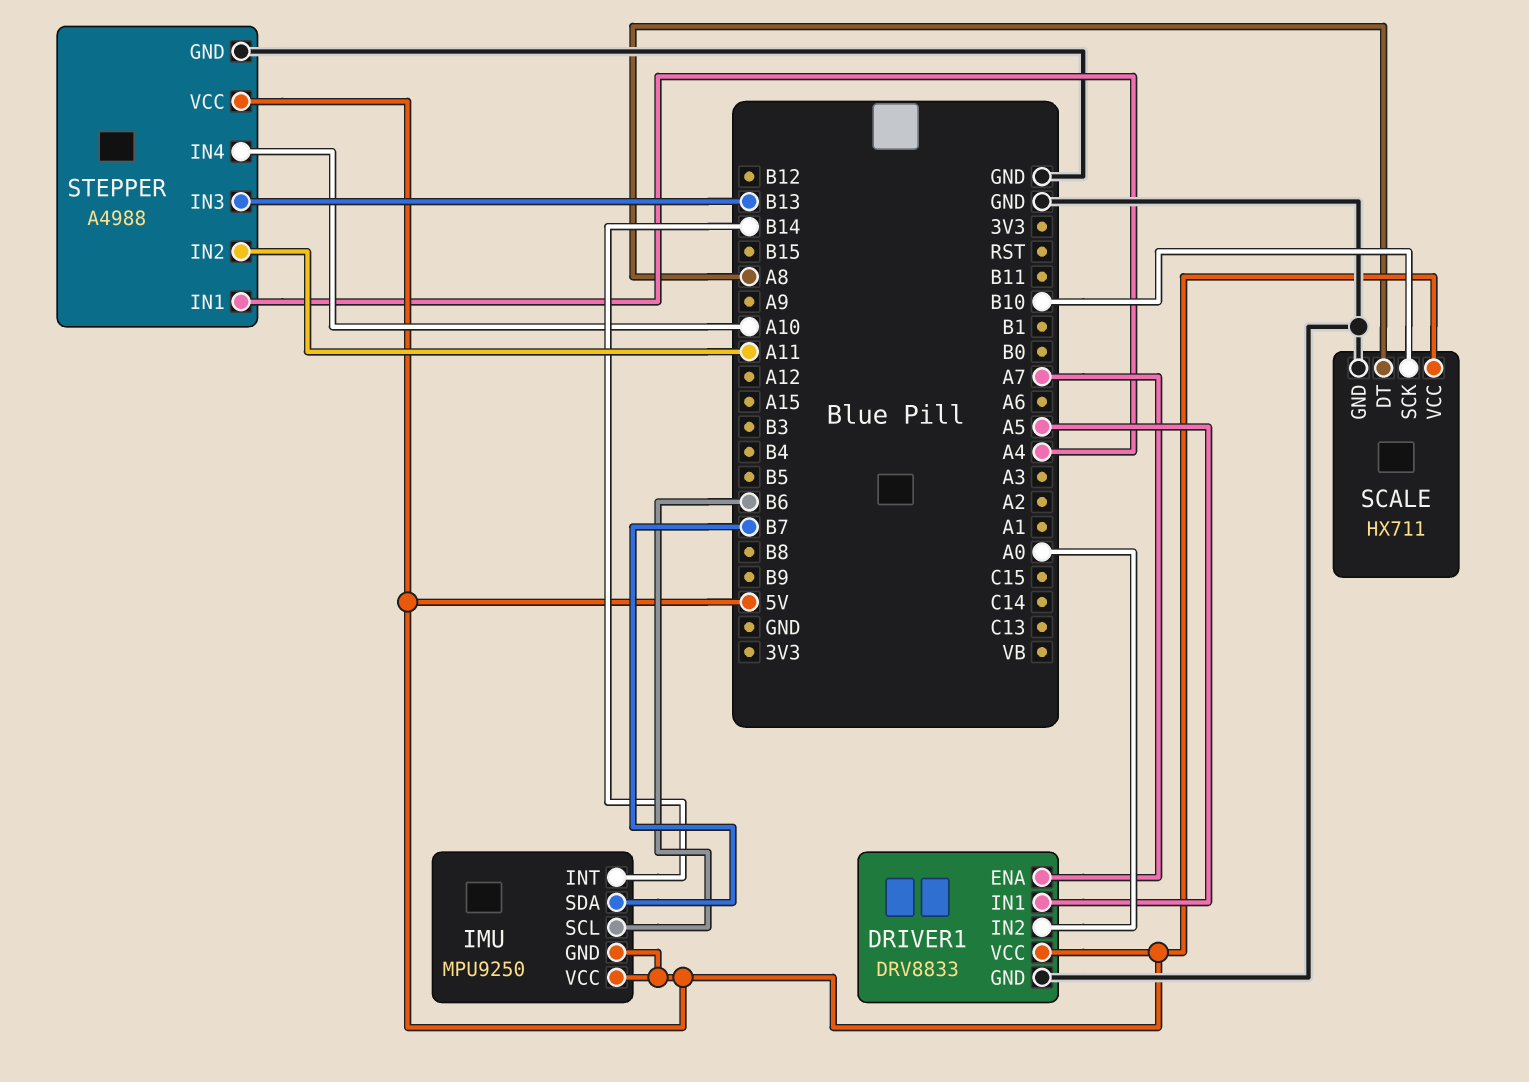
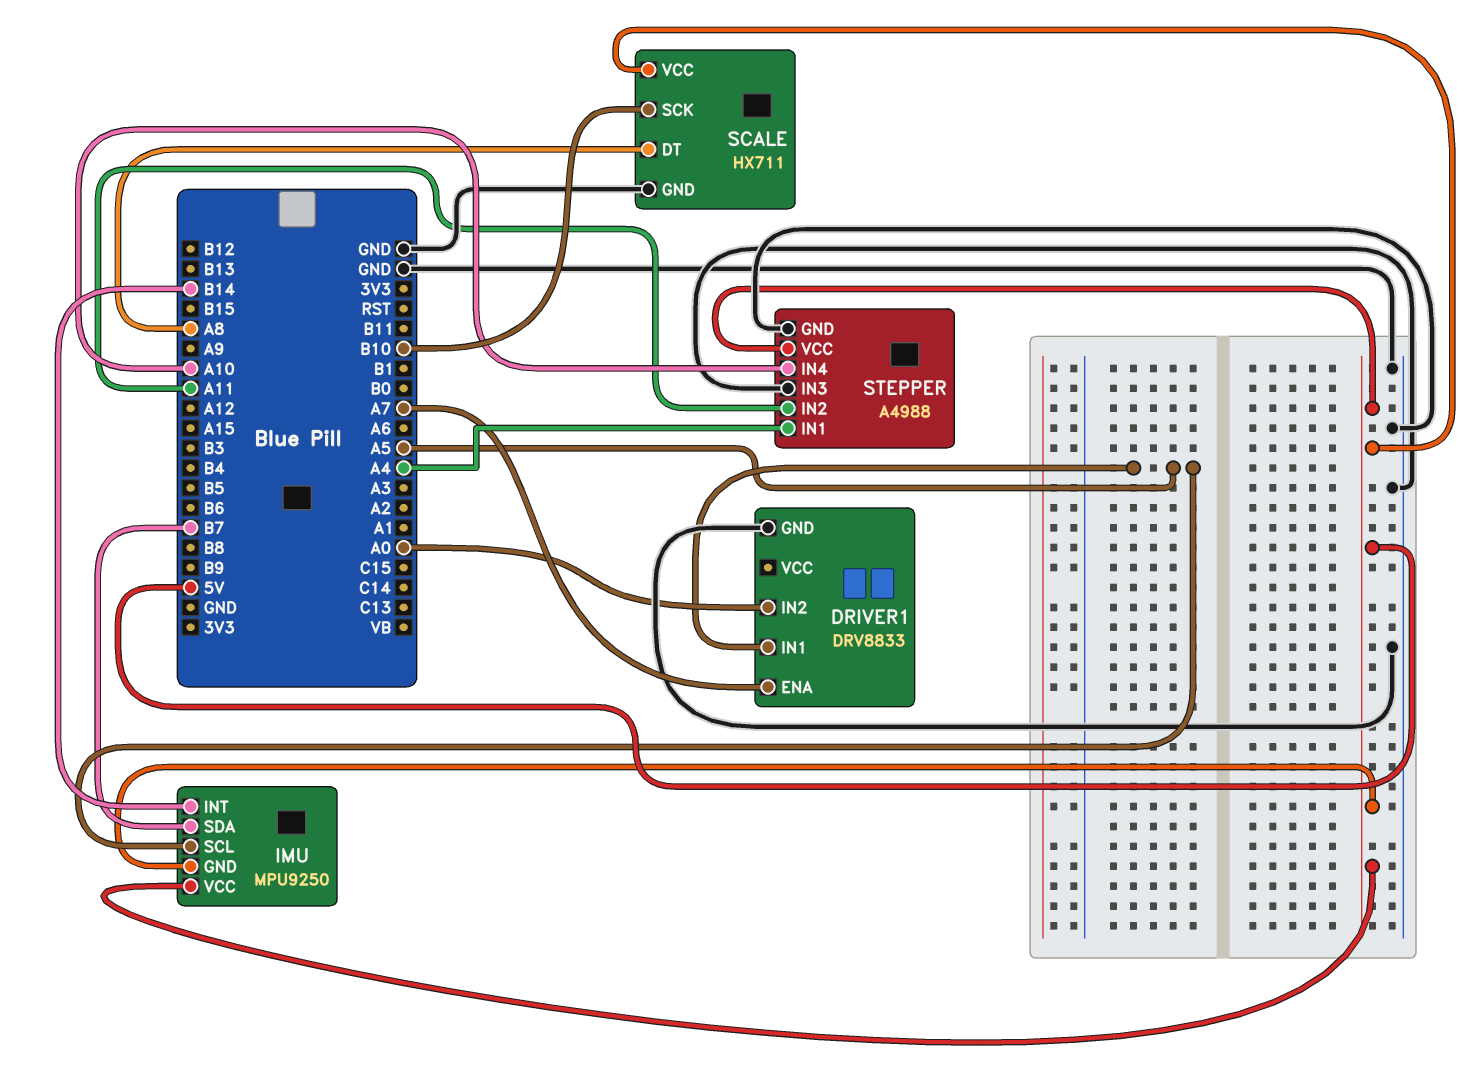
DRIVER1 pin VCC: 5V -> none
IMU pin SCL: B6 -> A5
STEPPER pin IN3: B13 -> GND

